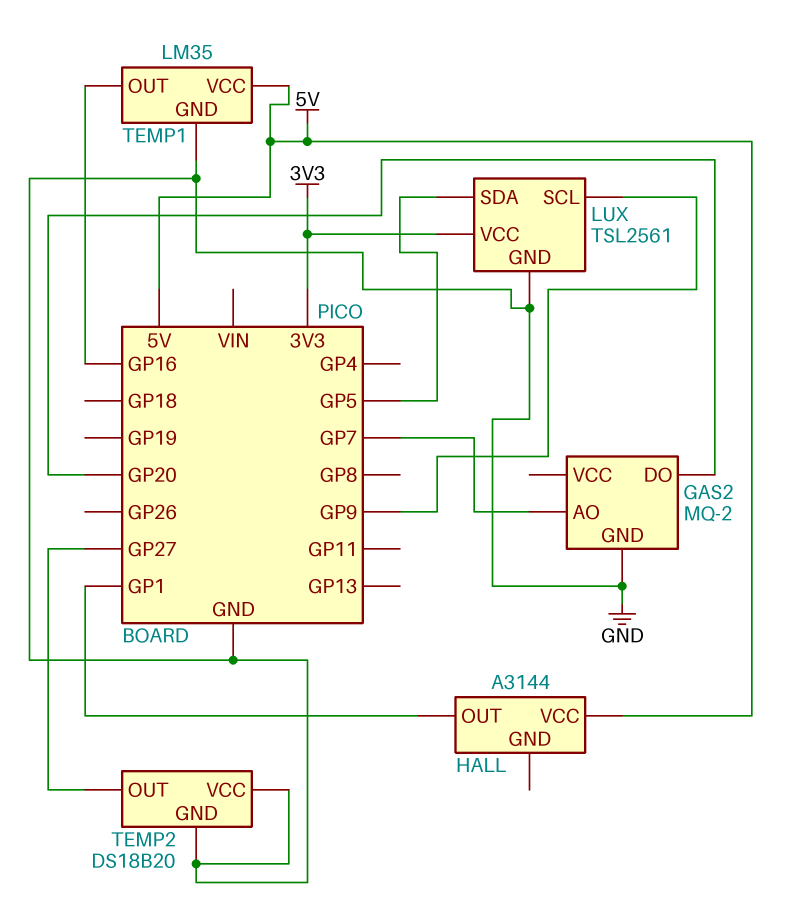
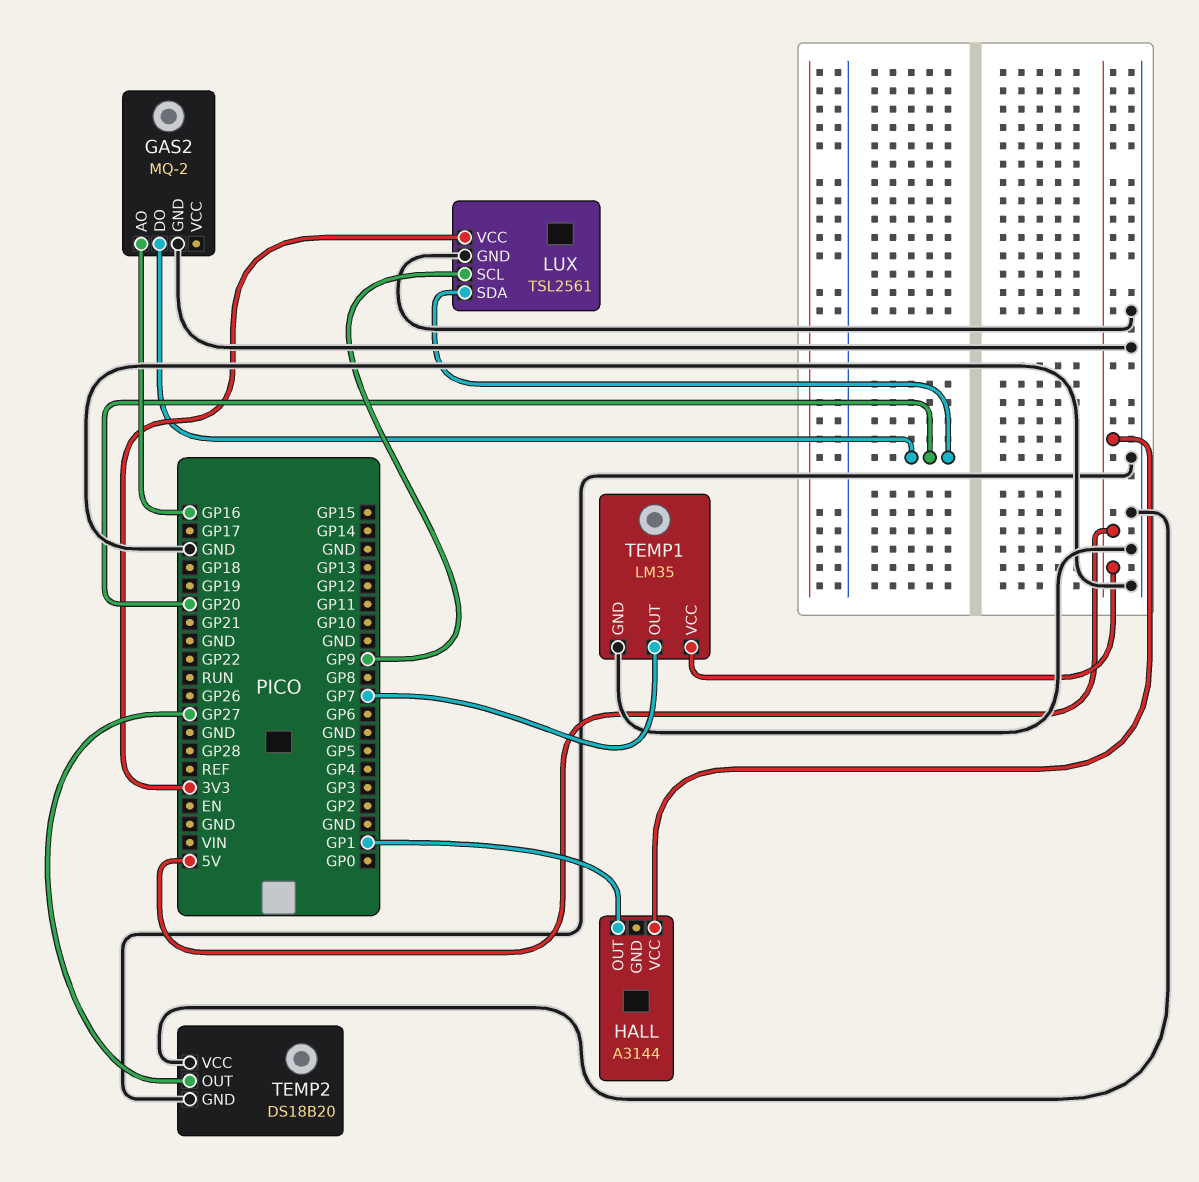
GAS2 pin AO: GP7 -> GP16
LUX pin SDA: GP5 -> GP20
TEMP1 pin OUT: GP16 -> GP7

